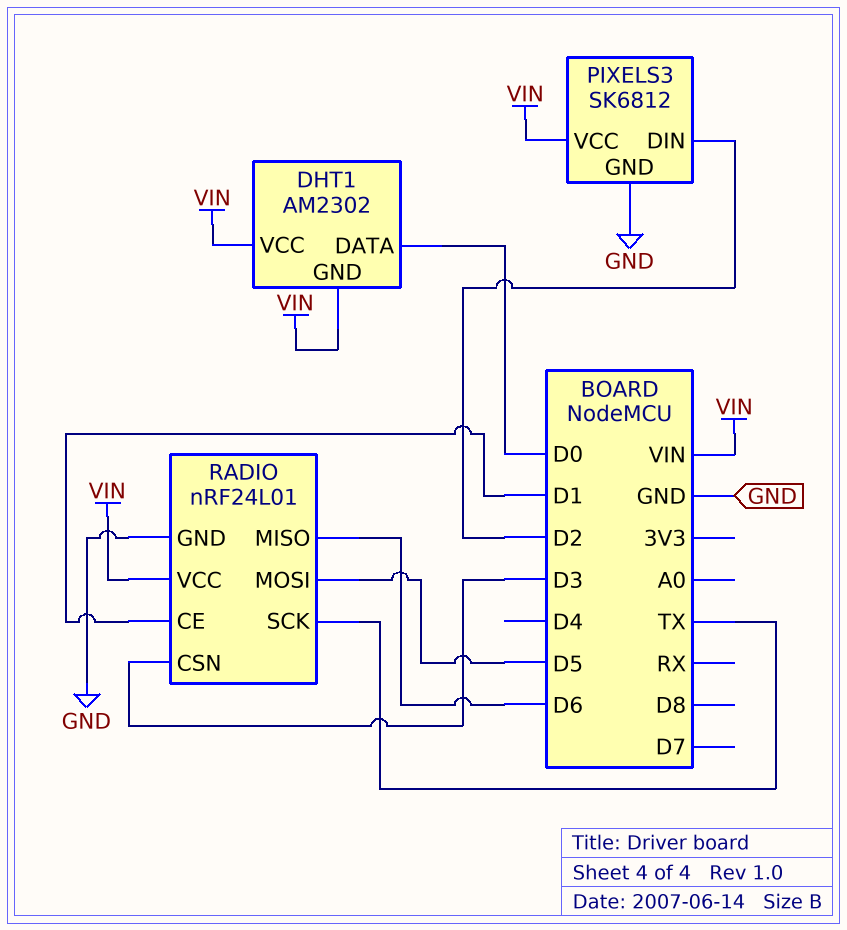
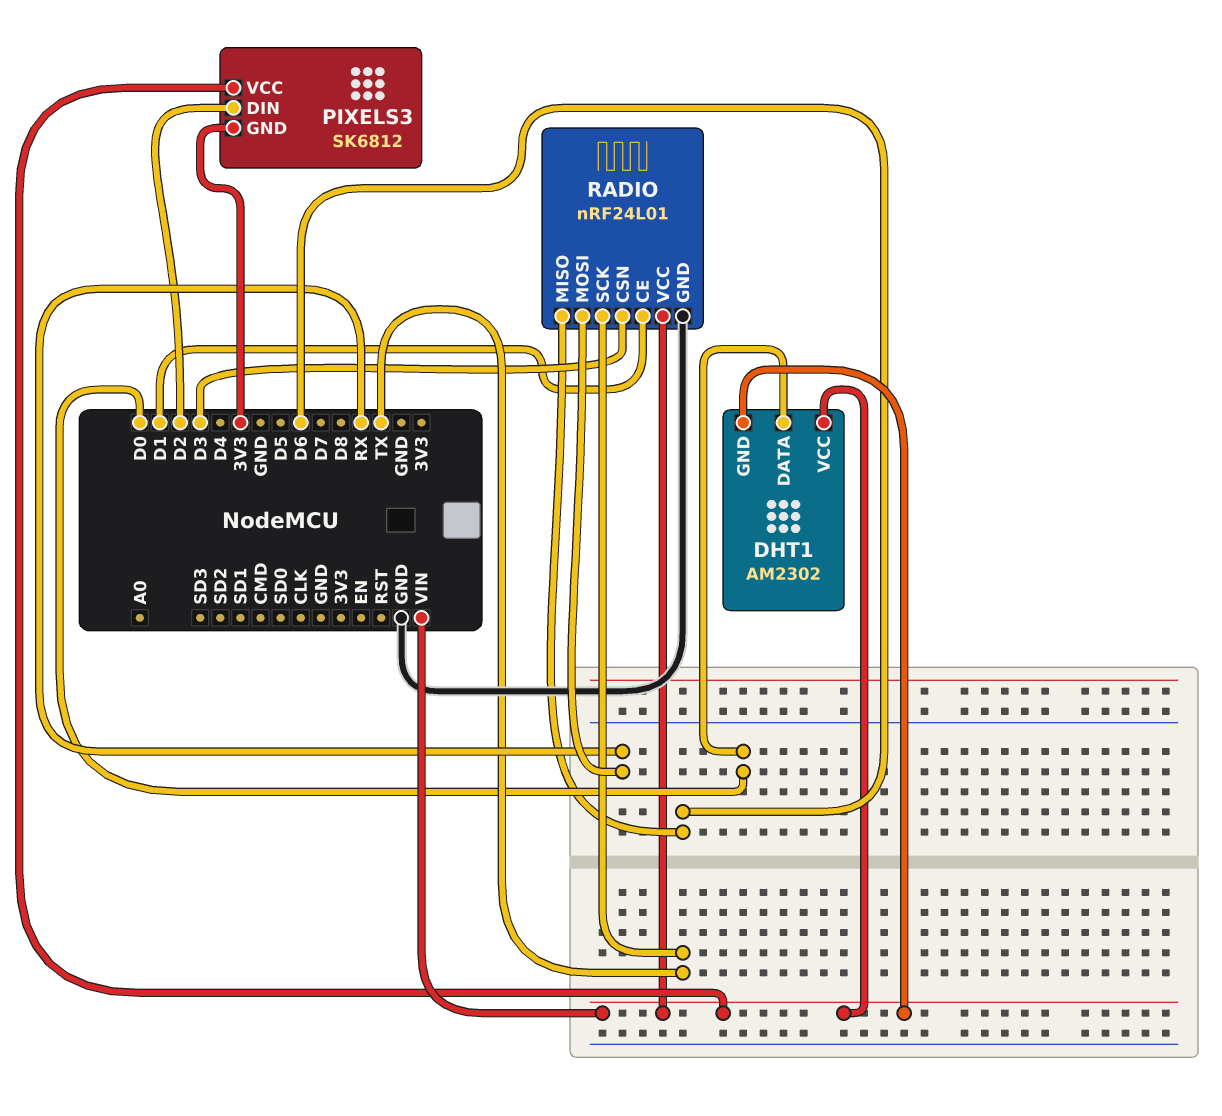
PIXELS3 pin GND: GND -> 3V3
RADIO pin MOSI: D5 -> RX

